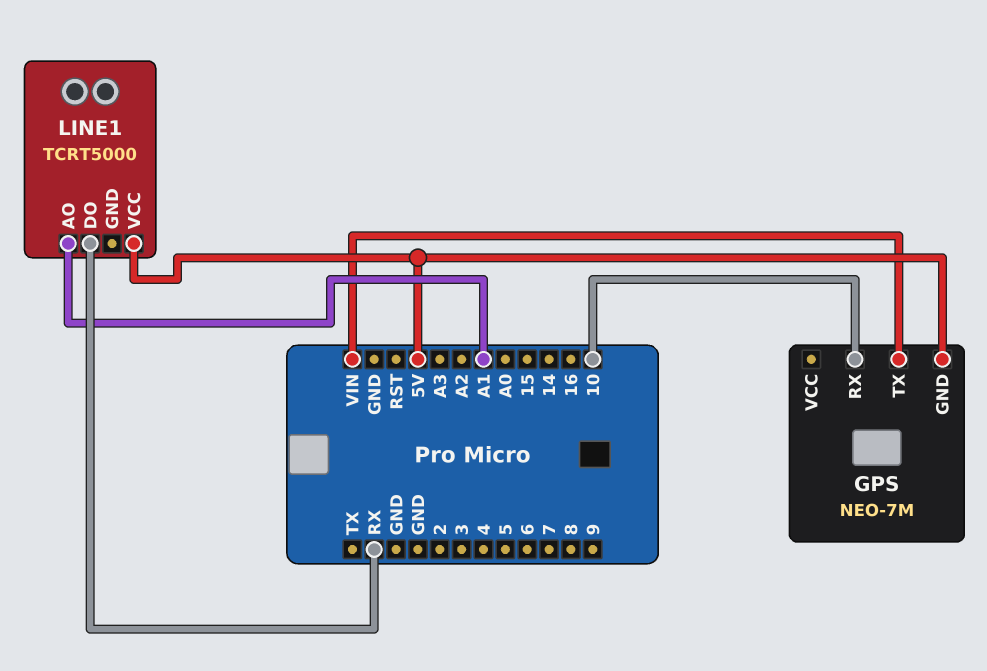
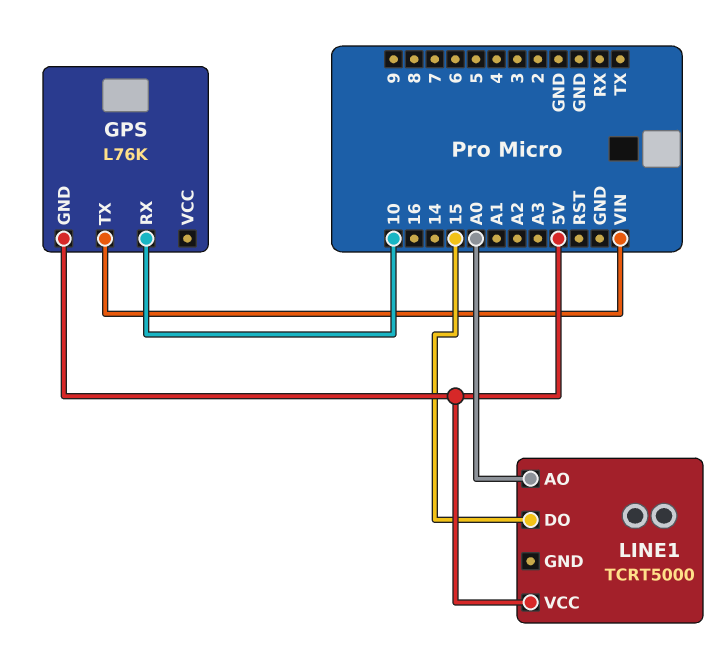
GPS: NEO-7M -> L76K
LINE1 pin AO: A1 -> A0
LINE1 pin DO: RX -> 15

